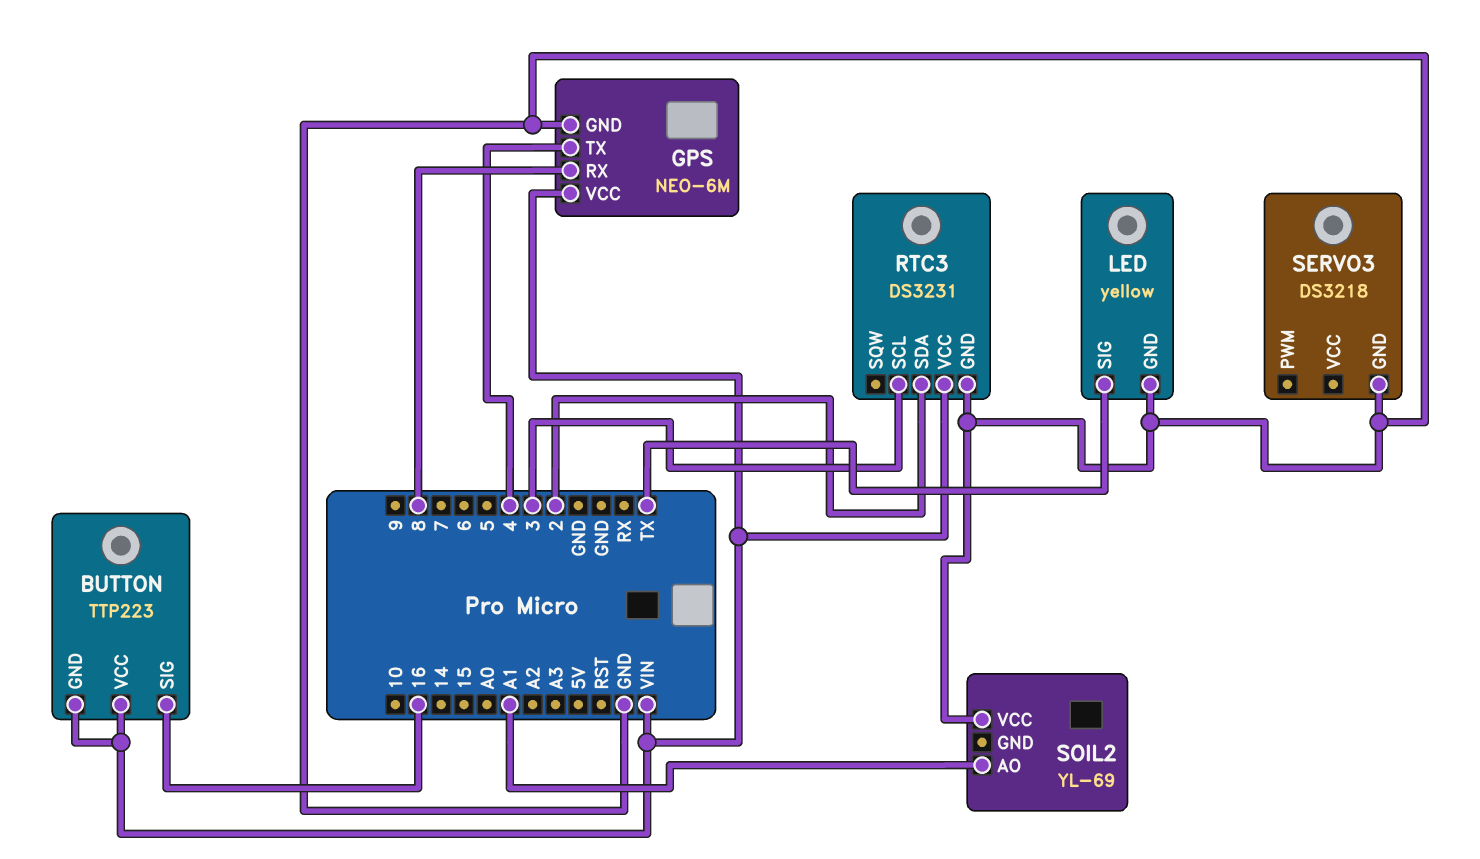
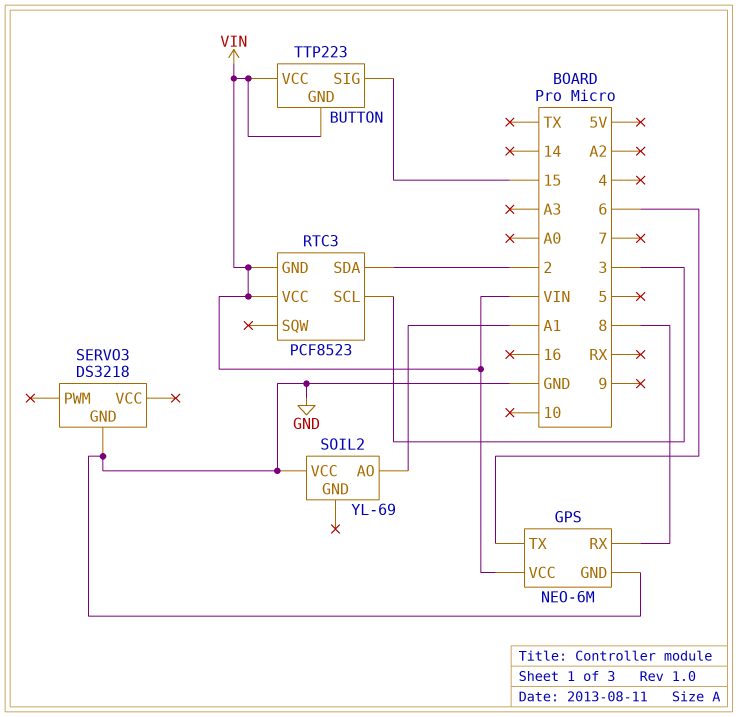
BUTTON pin SIG: 16 -> 15
GPS pin TX: 4 -> 6
LED: yellow -> none
LED pin GND: GND -> none
LED pin SIG: TX -> none
RTC3: DS3231 -> PCF8523
RTC3 pin GND: GND -> VIN

